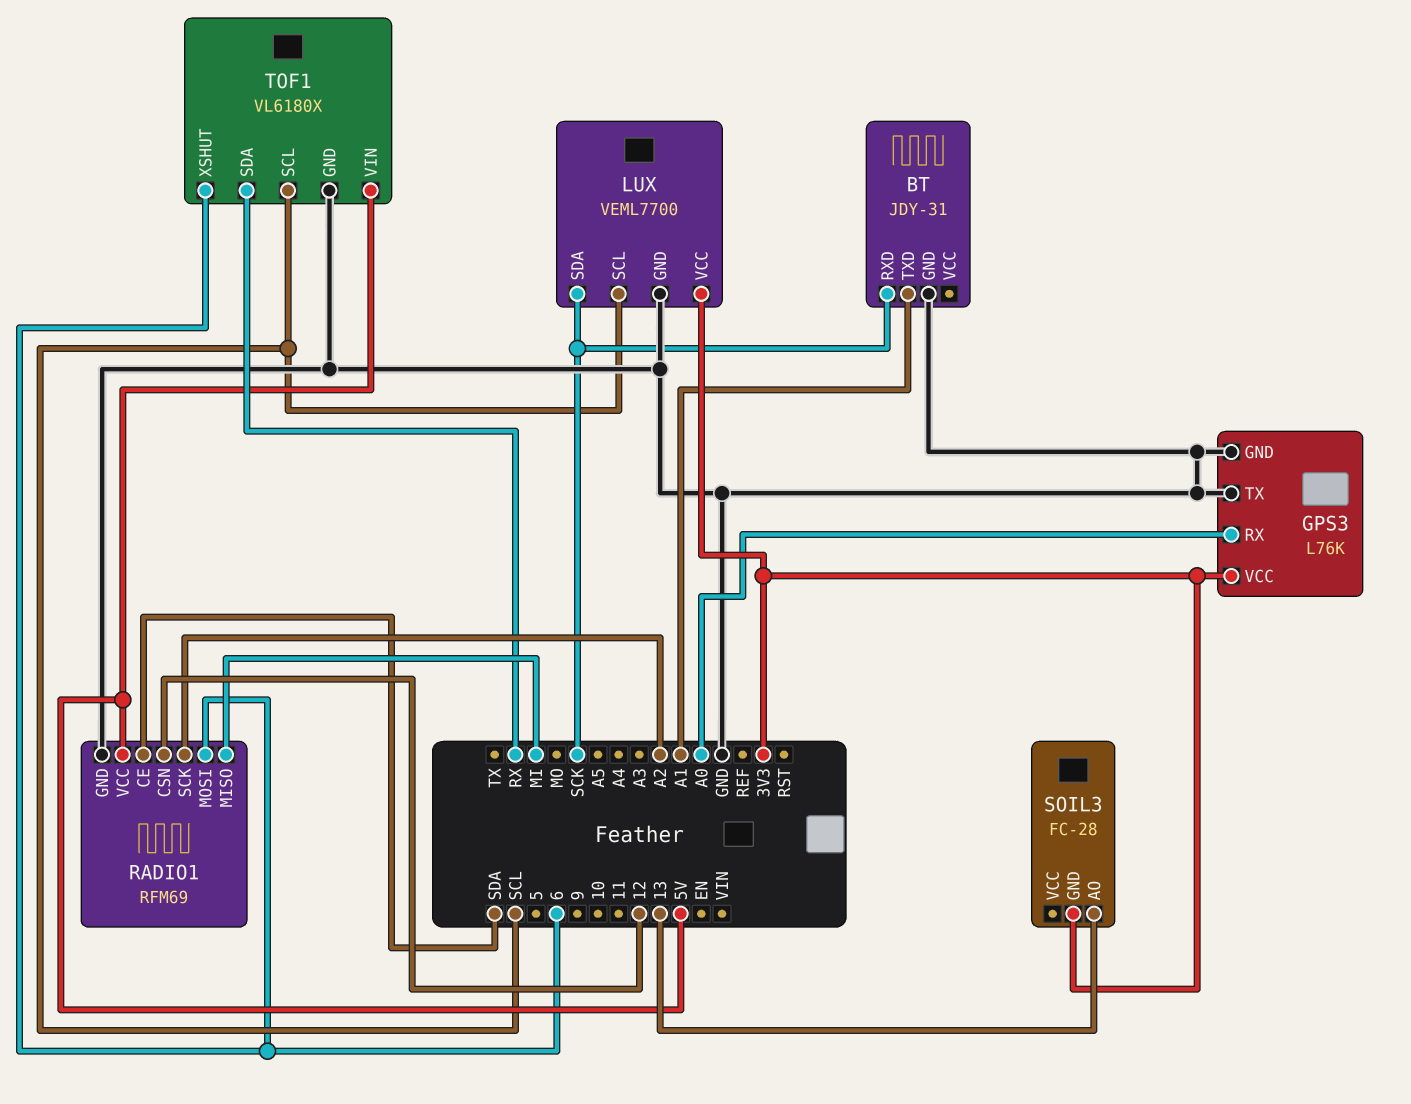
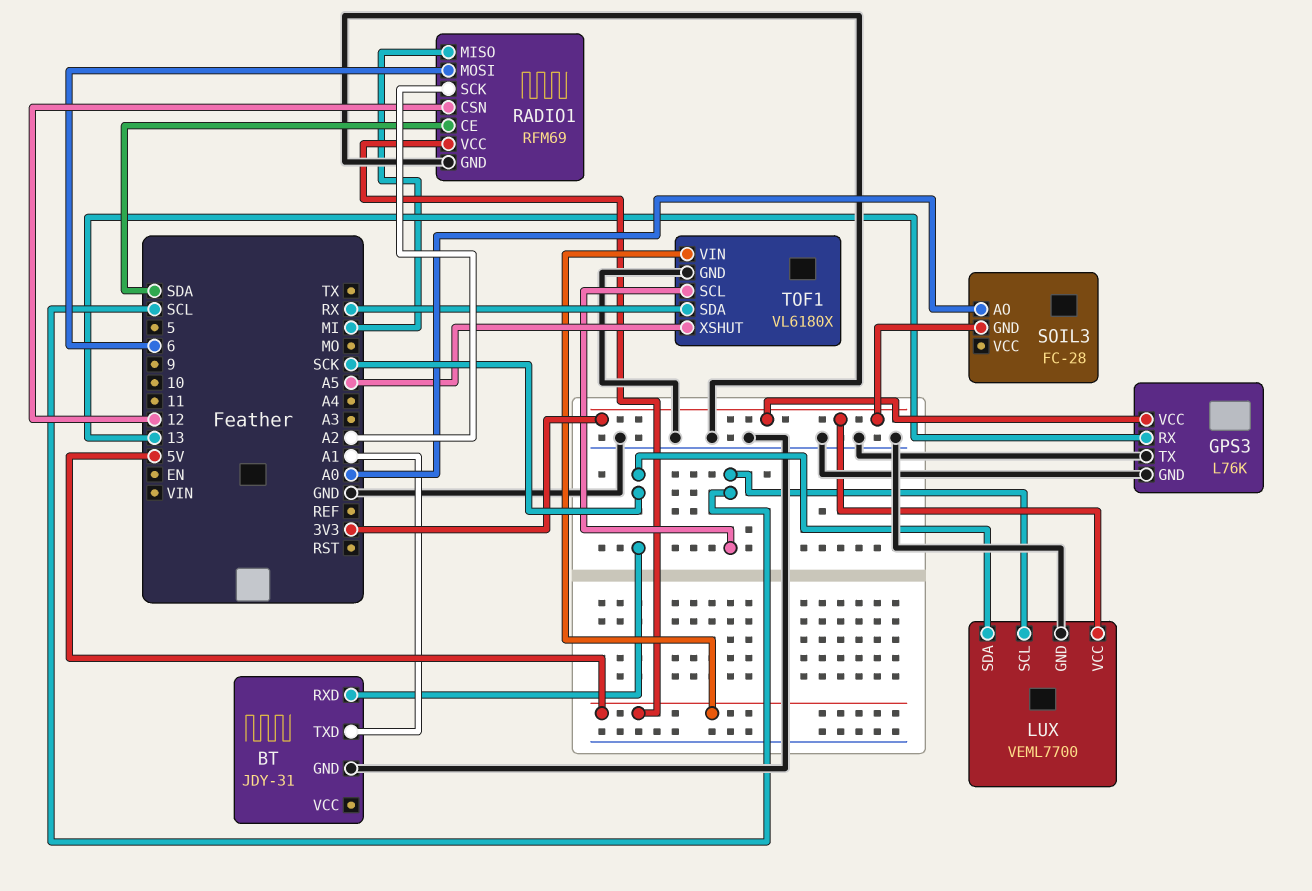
GPS3 pin RX: A0 -> 13
SOIL3 pin AO: 13 -> A0
TOF1 pin XSHUT: 6 -> A5

